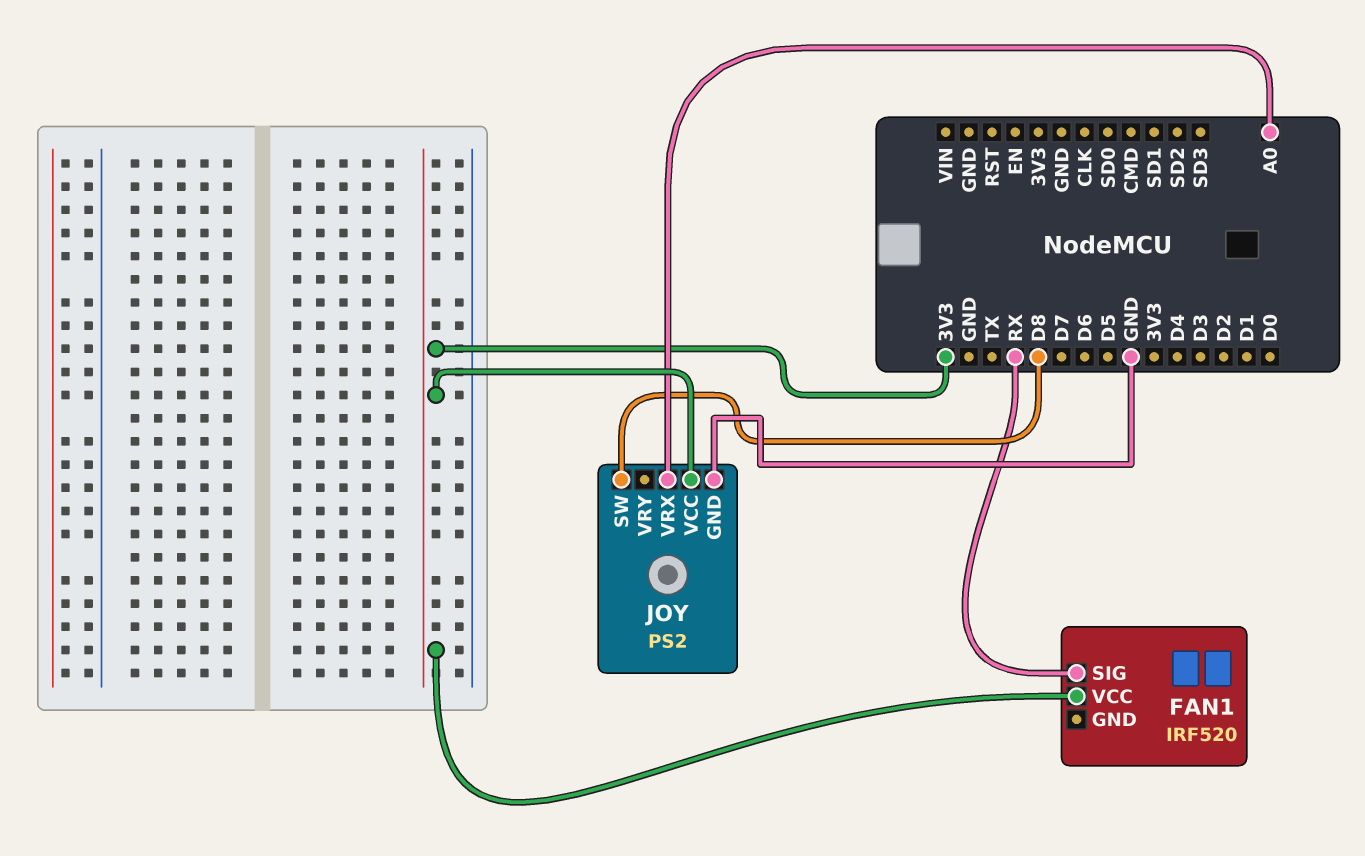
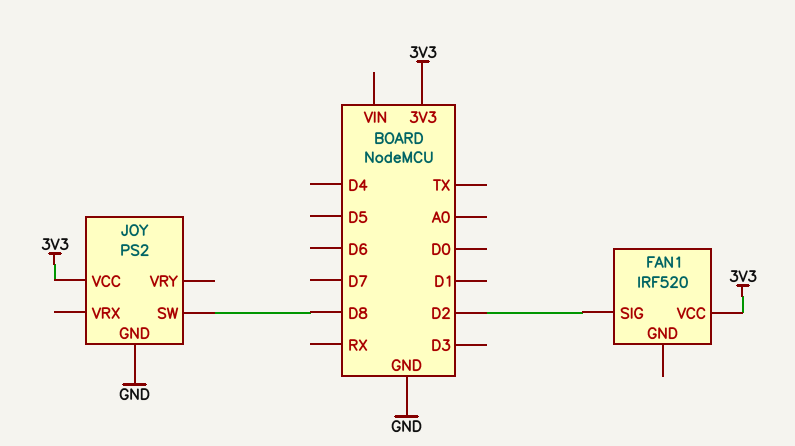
FAN1 pin SIG: RX -> D2
JOY pin VRX: A0 -> none

